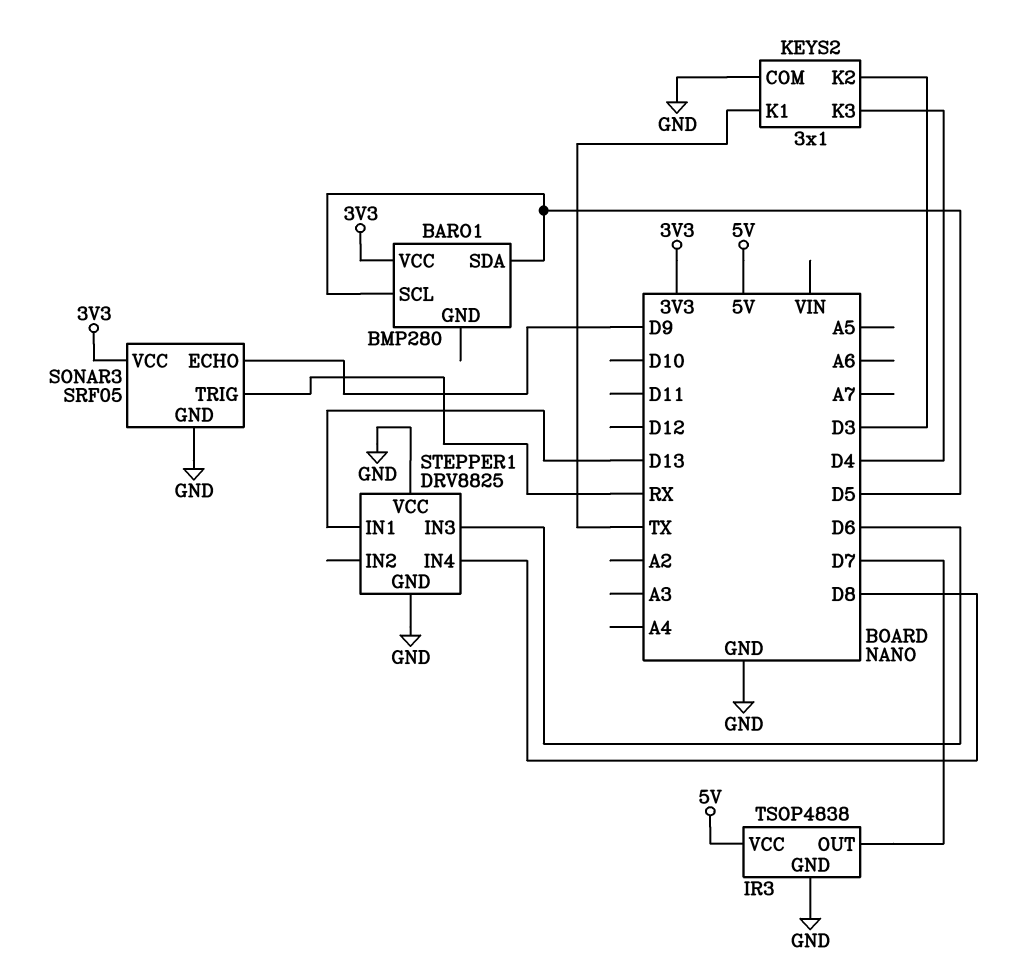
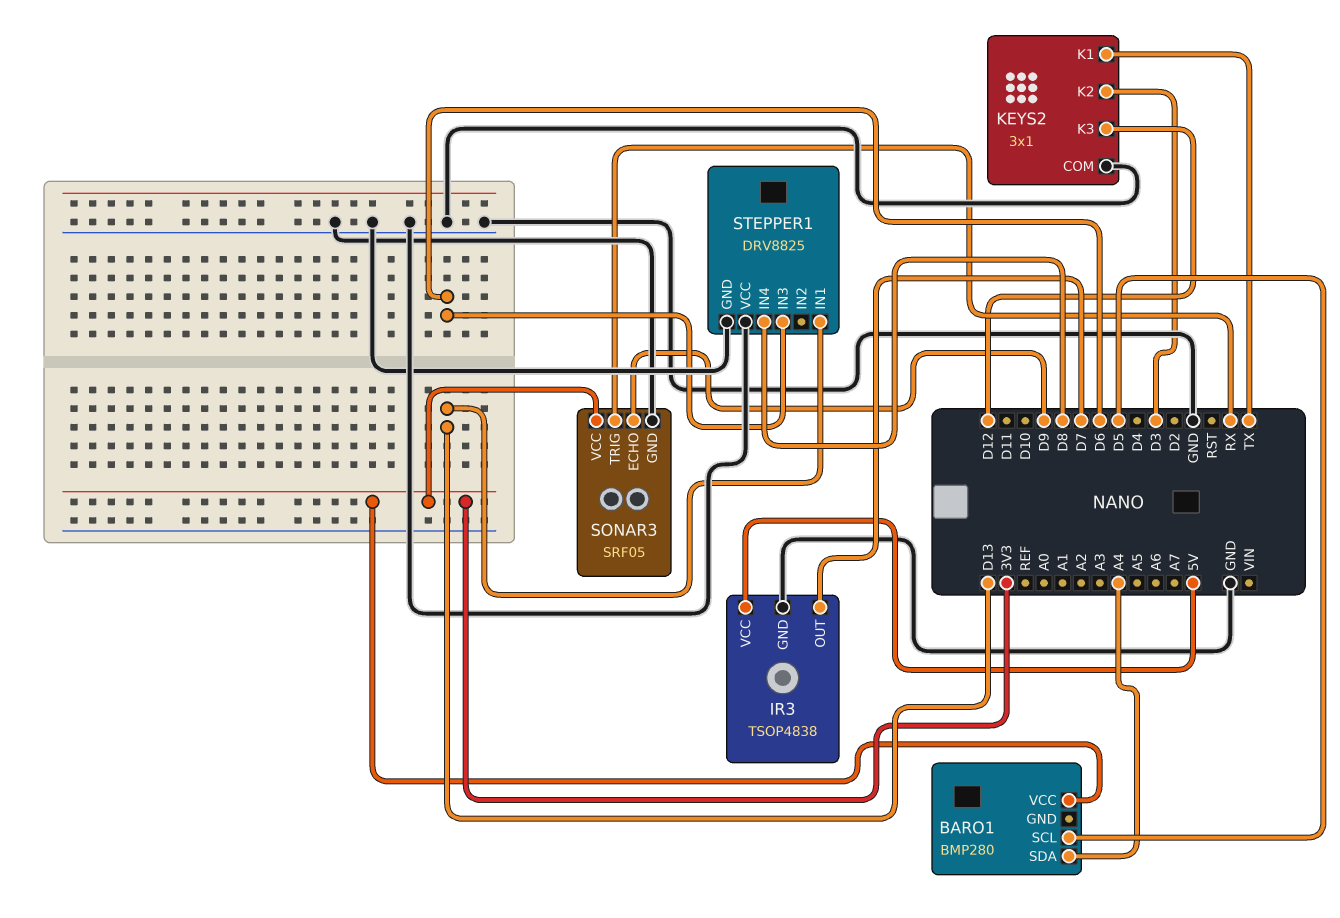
BARO1 pin SDA: D5 -> A4
KEYS2 pin K3: D4 -> D12

